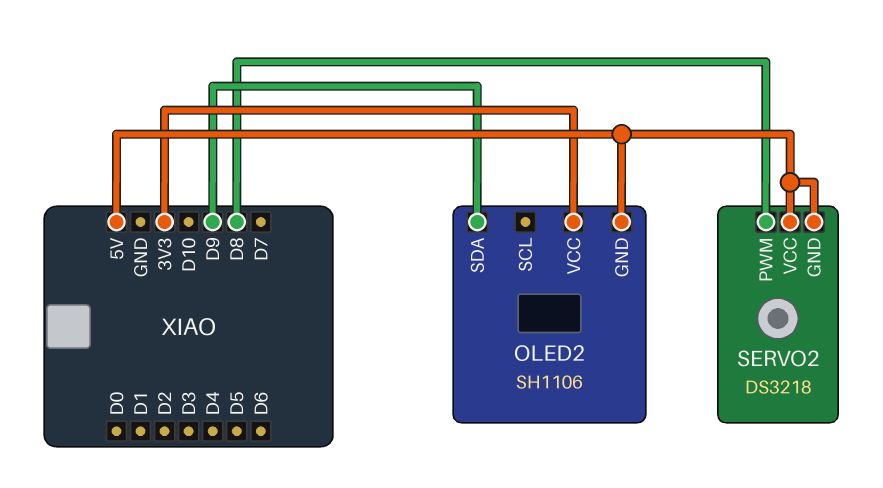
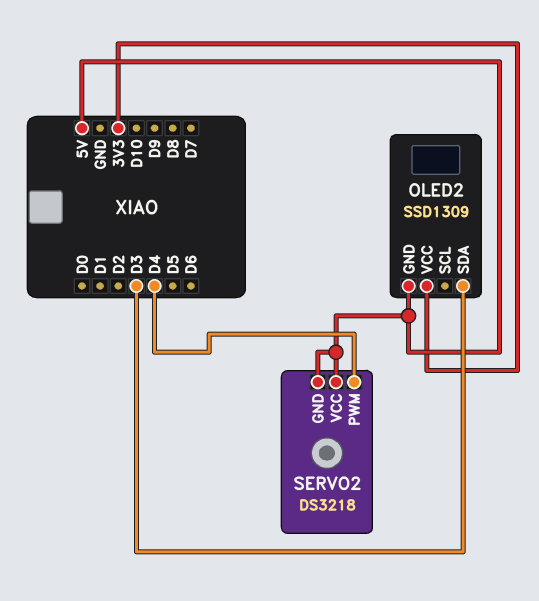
OLED2: SH1106 -> SSD1309
OLED2 pin SDA: D9 -> D3
SERVO2 pin PWM: D8 -> D4

